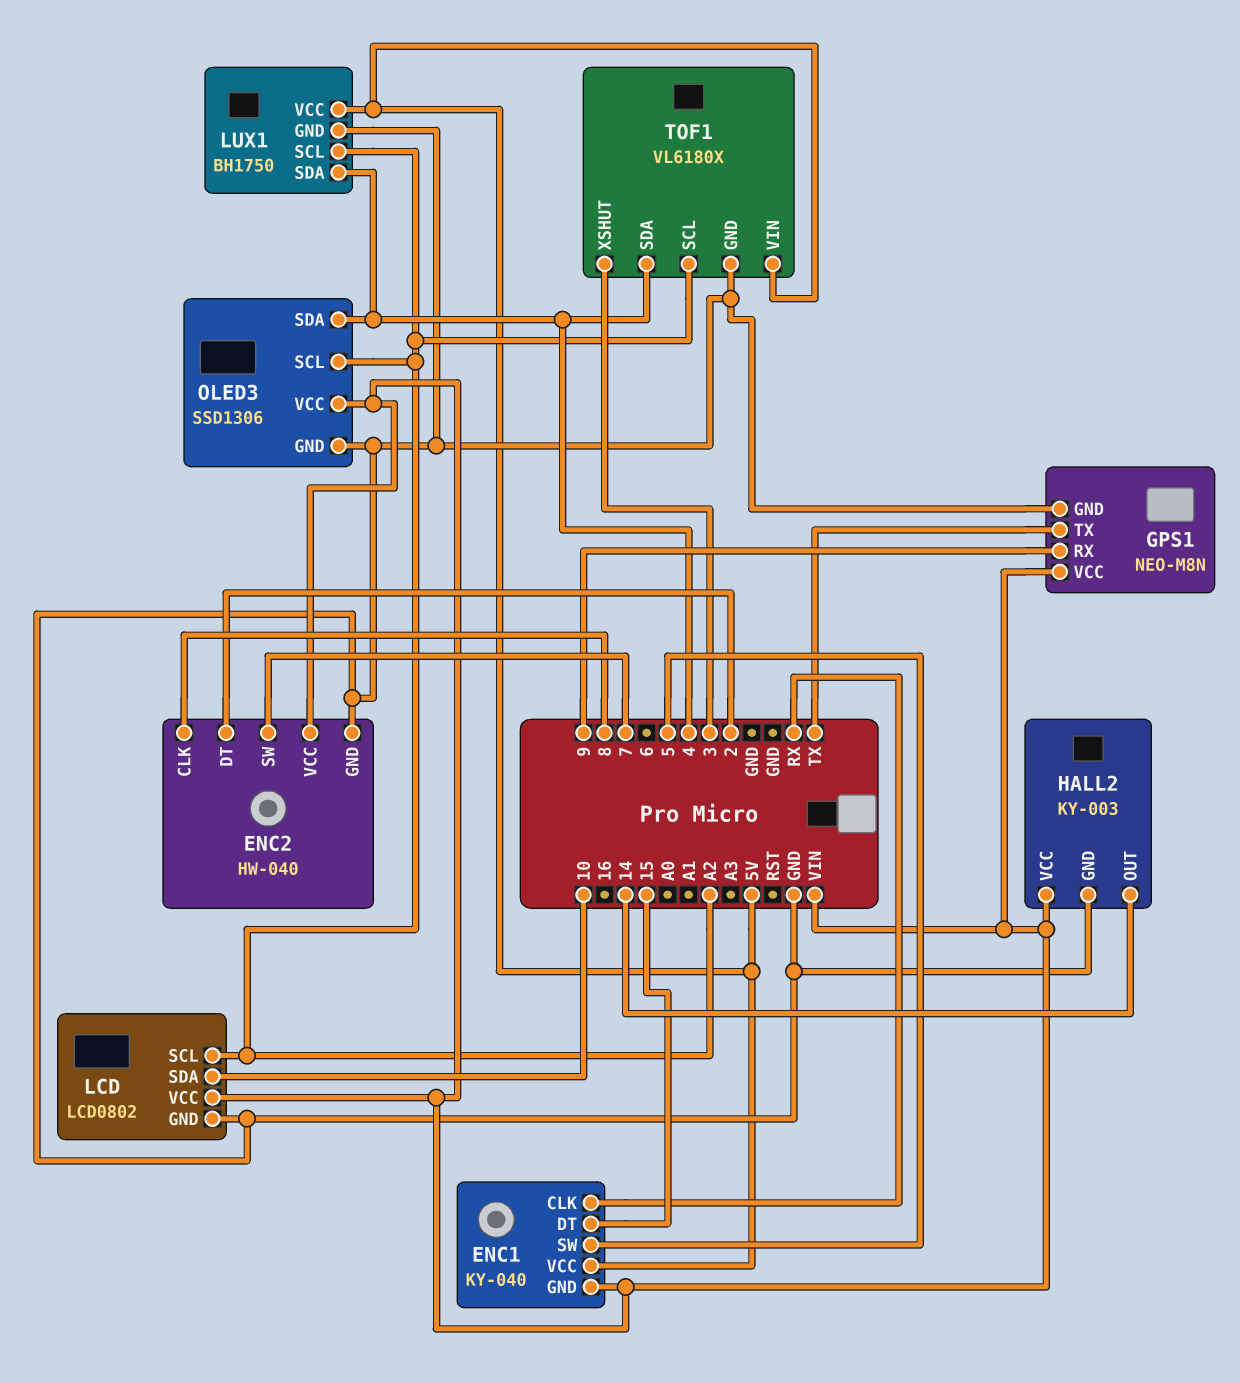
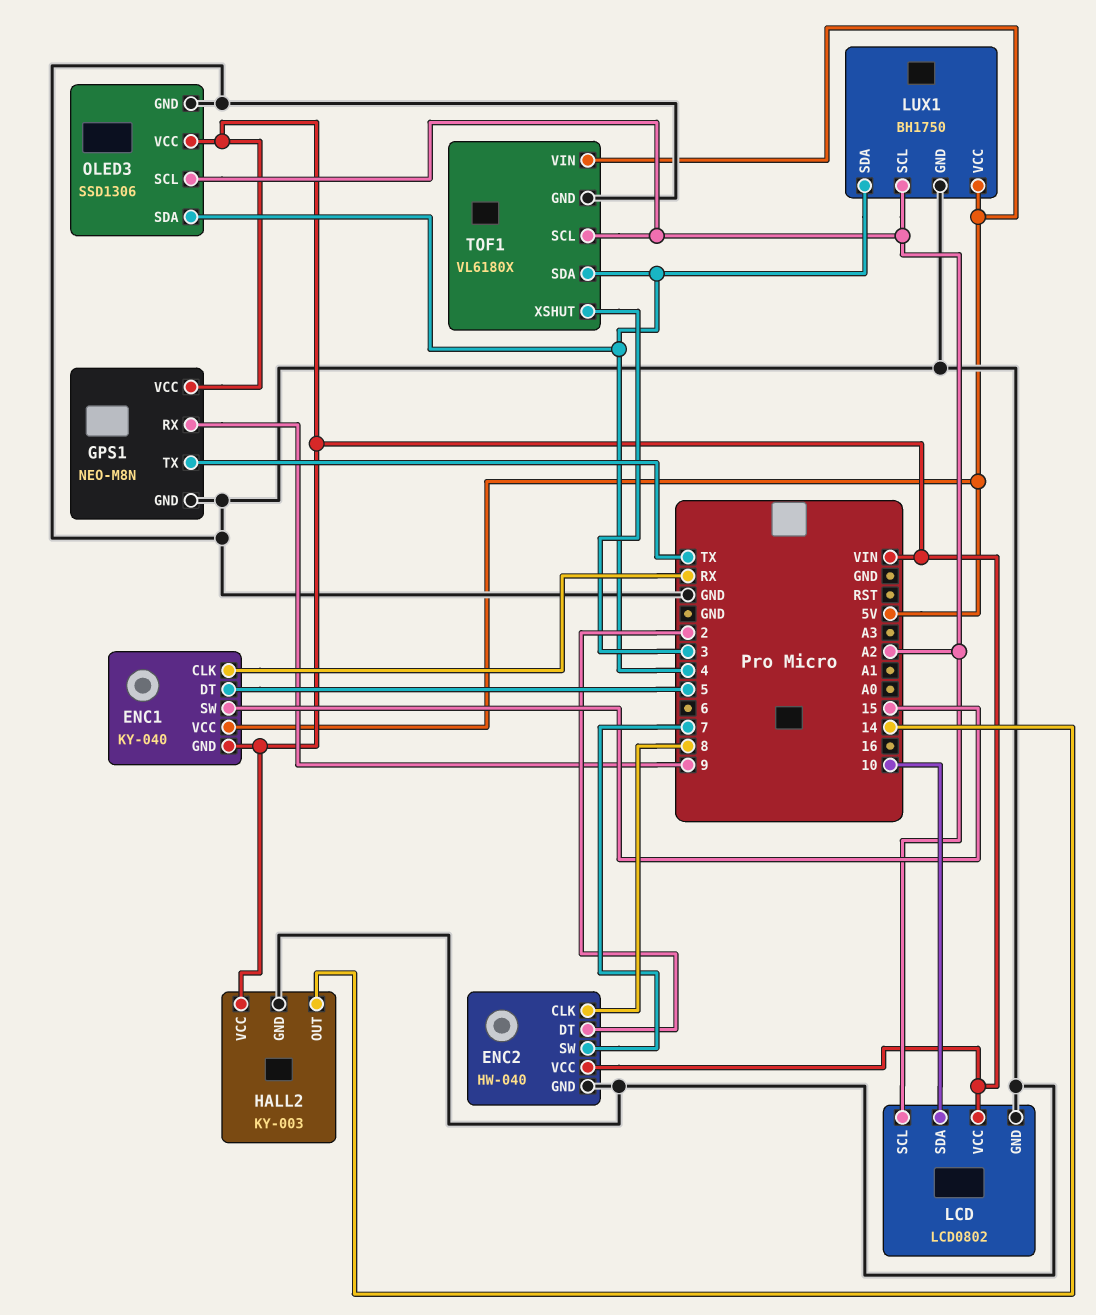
ENC1 pin DT: 15 -> 5
ENC1 pin SW: 5 -> 15

